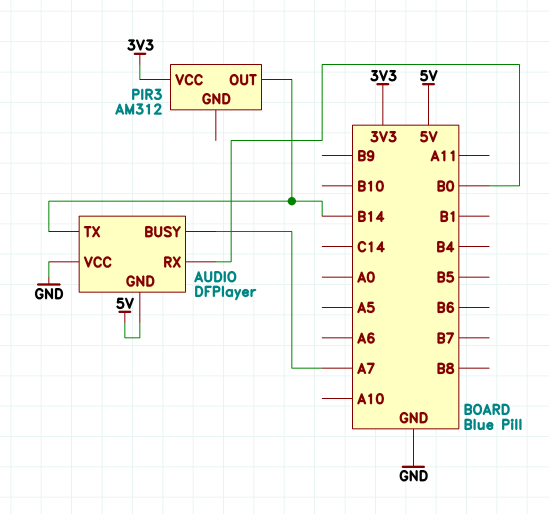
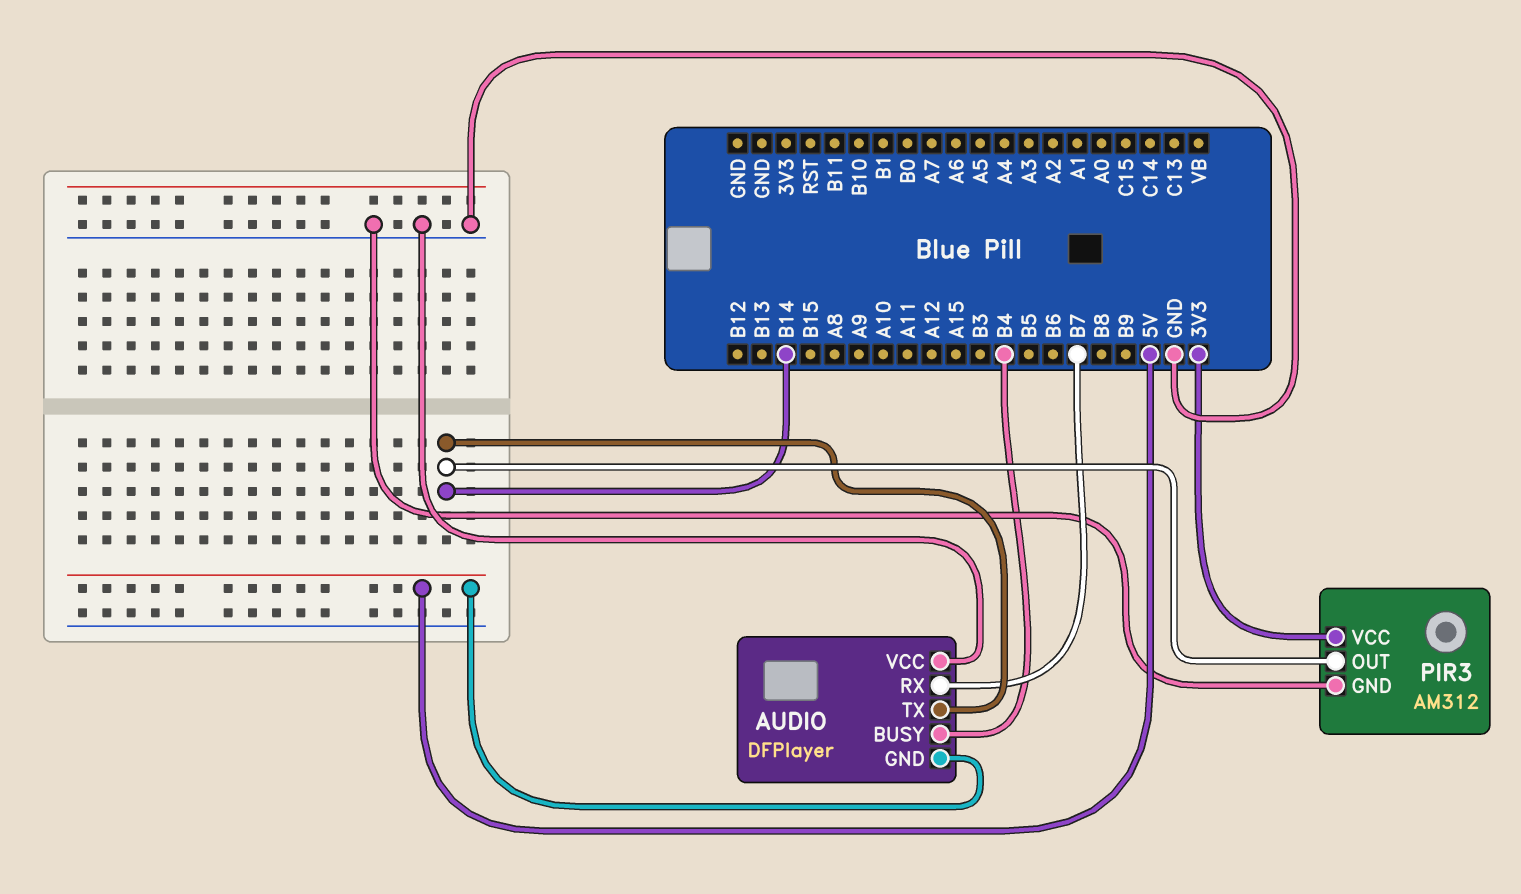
AUDIO pin BUSY: A7 -> B4
AUDIO pin RX: B0 -> B7
PIR3 pin GND: none -> GND

